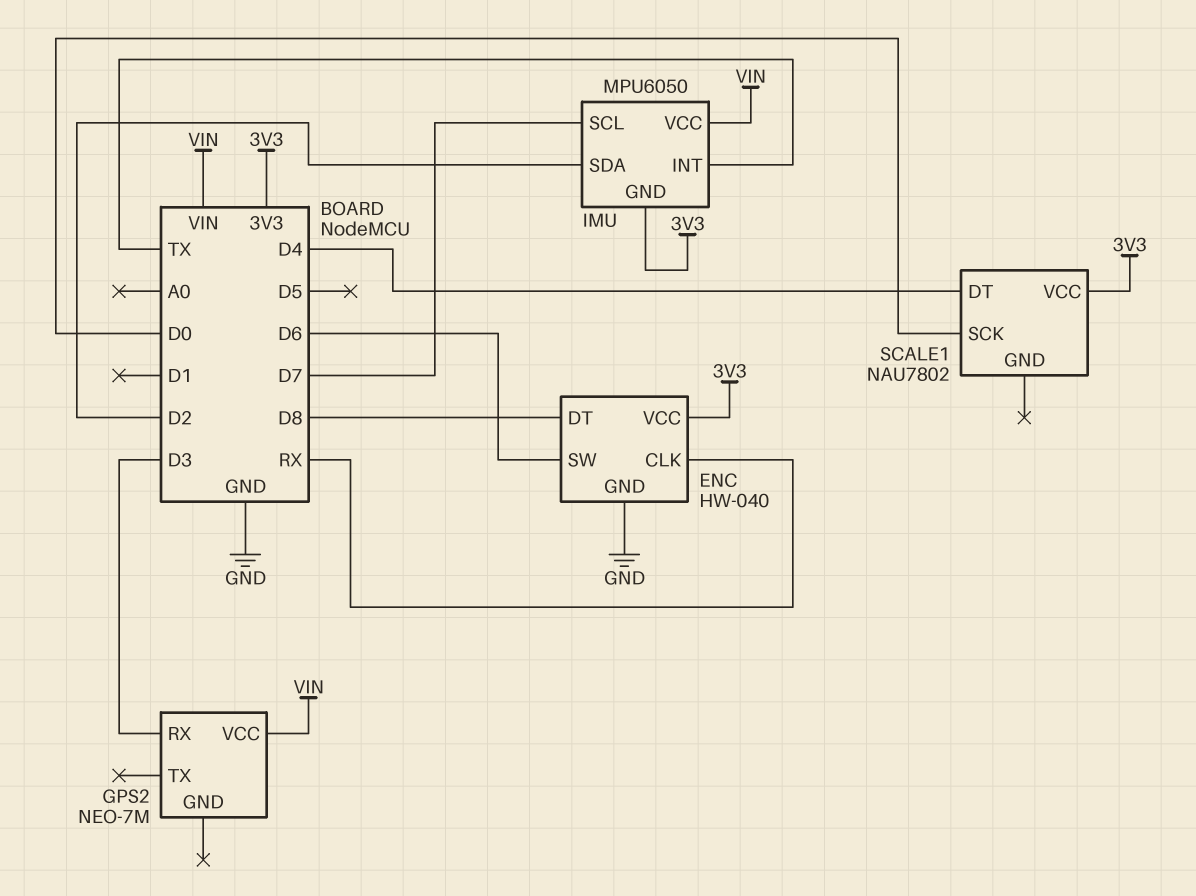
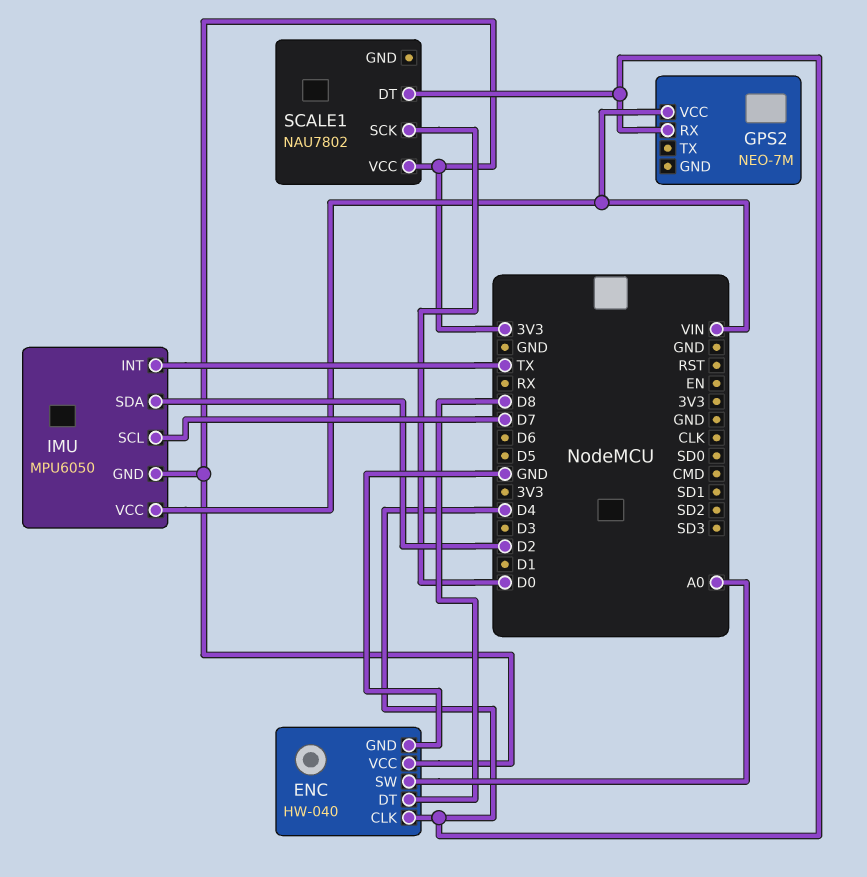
ENC pin CLK: RX -> D4
ENC pin SW: D6 -> A0
GPS2 pin RX: D3 -> D4

